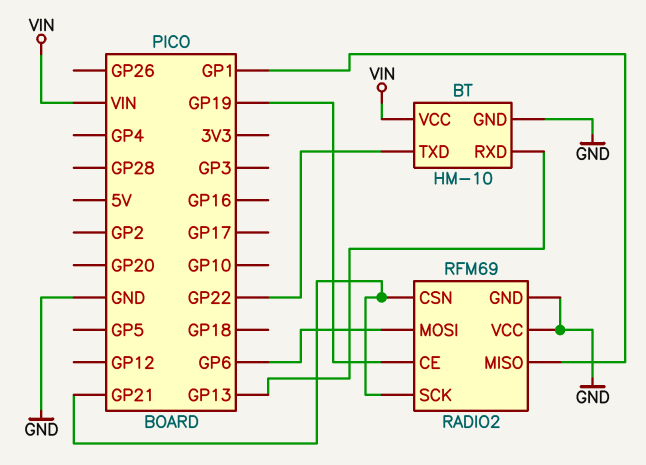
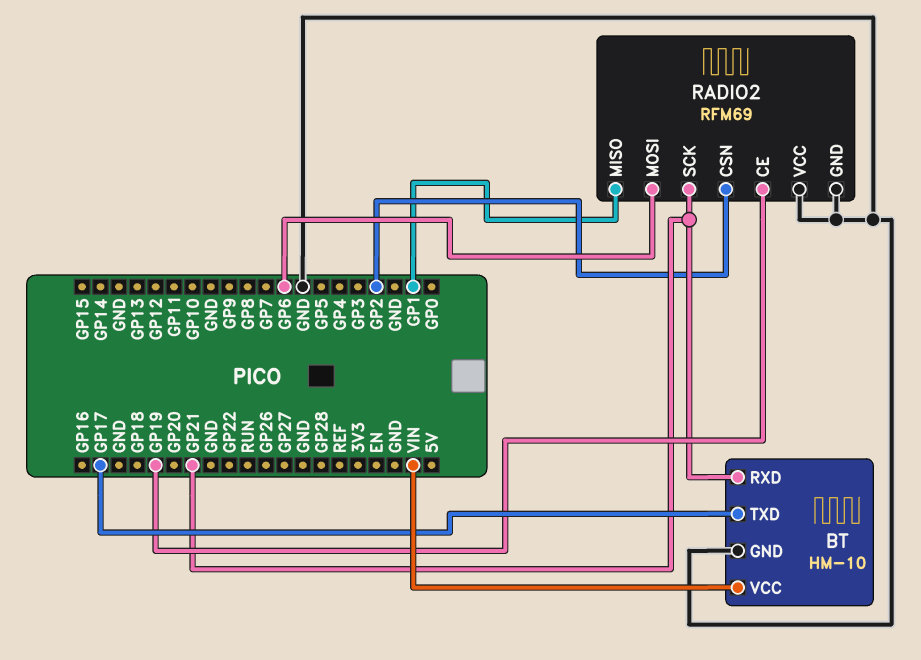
BT pin RXD: GP13 -> GP21
BT pin TXD: GP22 -> GP17
RADIO2 pin CSN: GP21 -> GP2

